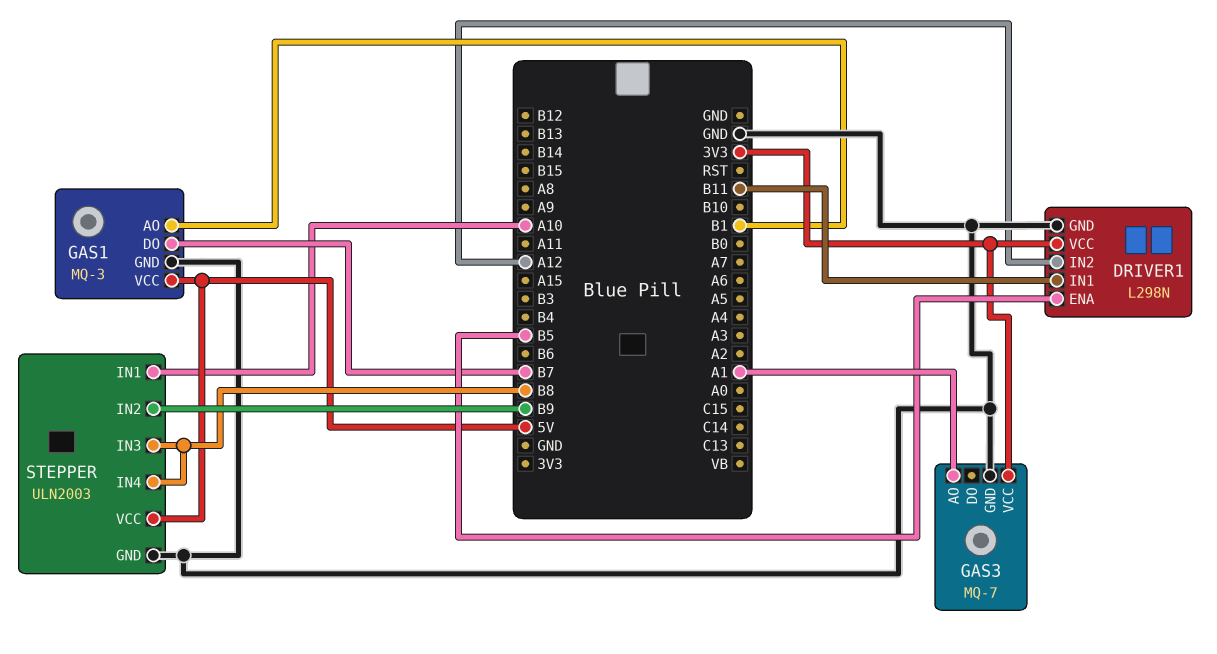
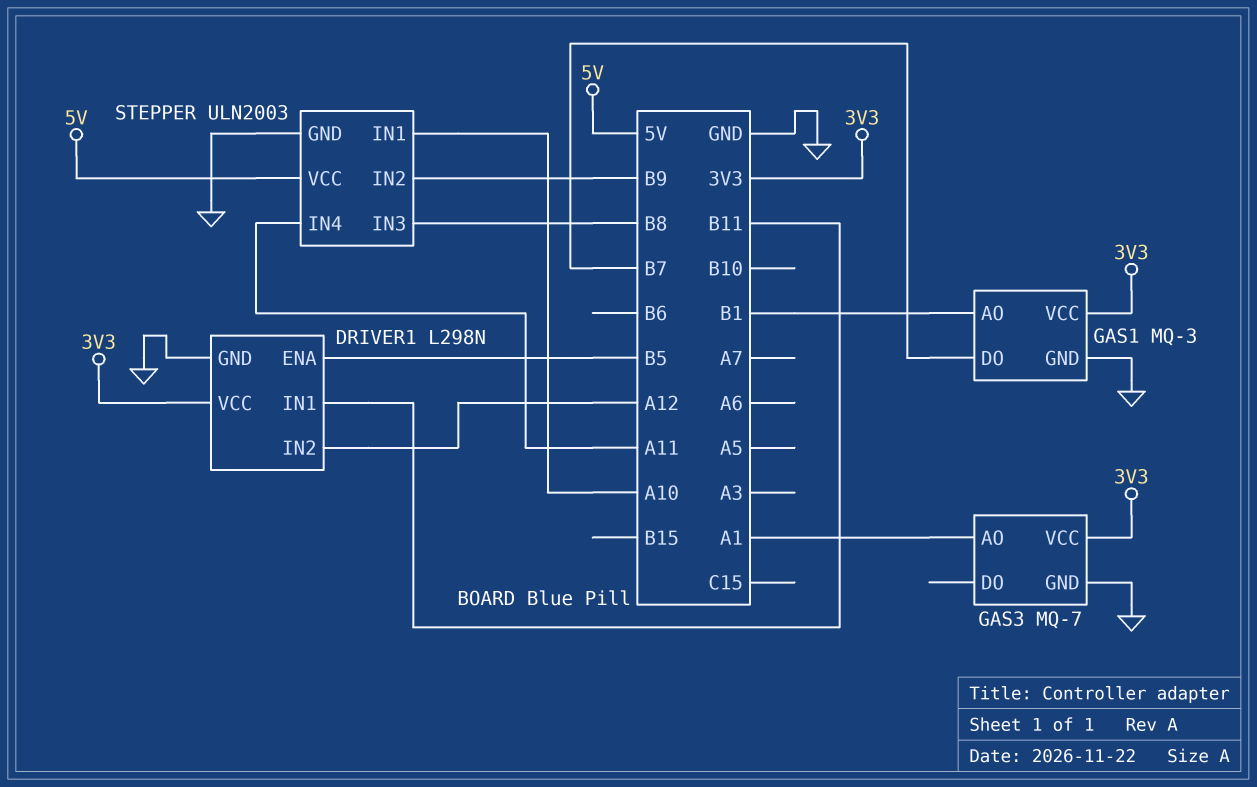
GAS1 pin VCC: 5V -> 3V3
STEPPER pin IN4: B8 -> A11

